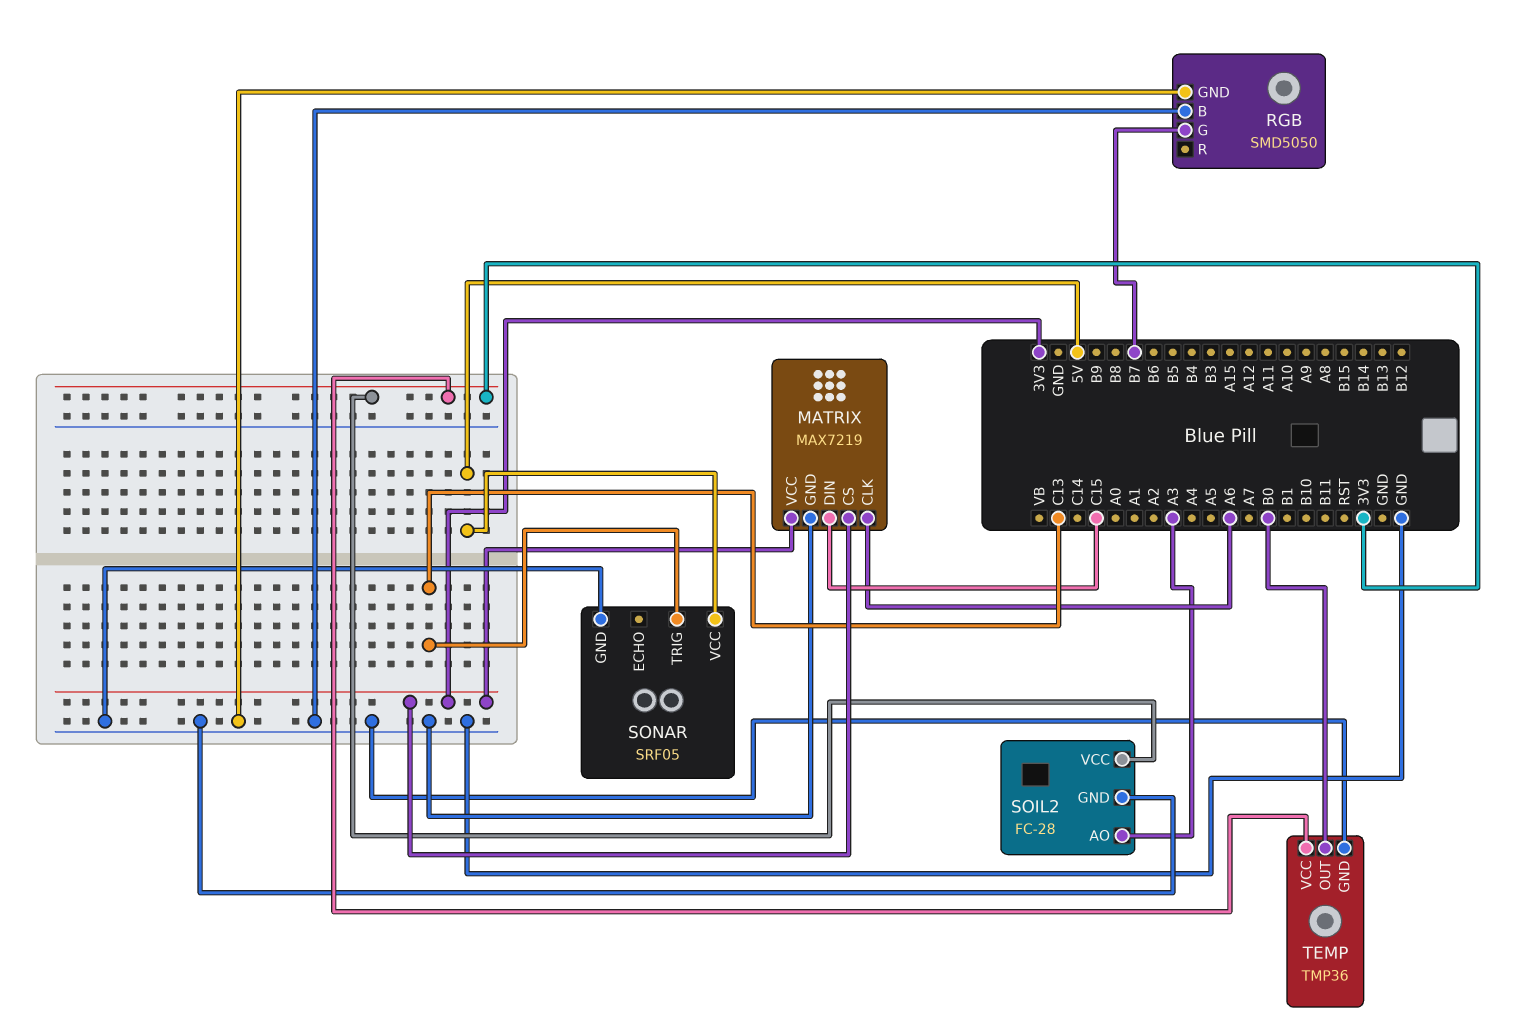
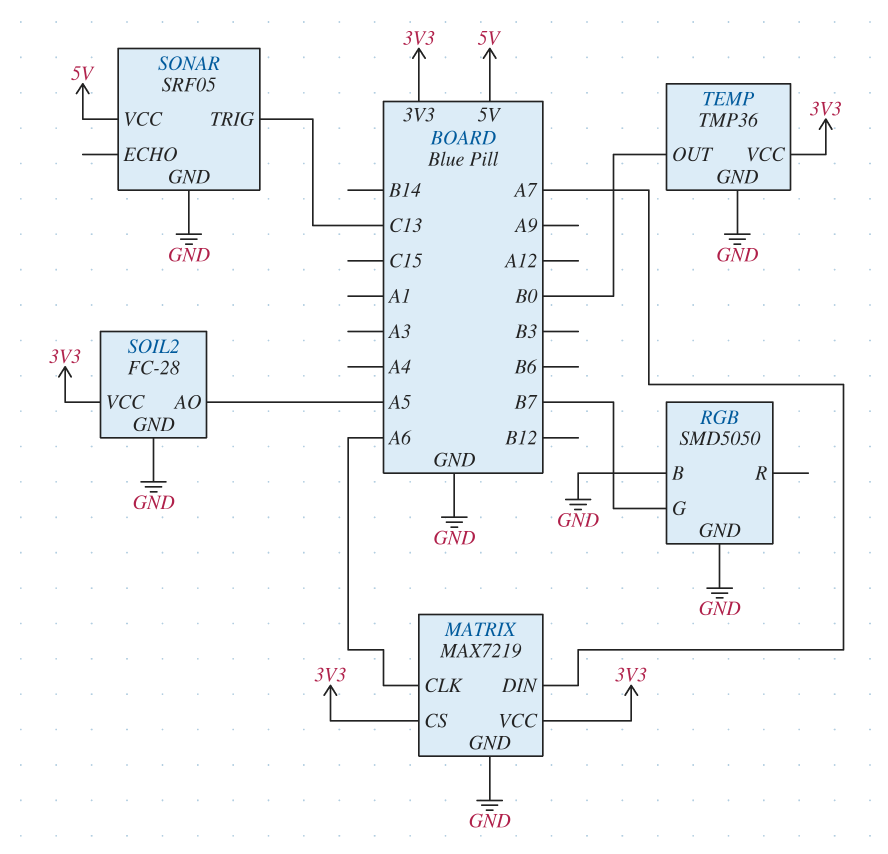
MATRIX pin DIN: C15 -> A7
SOIL2 pin AO: A3 -> A5

